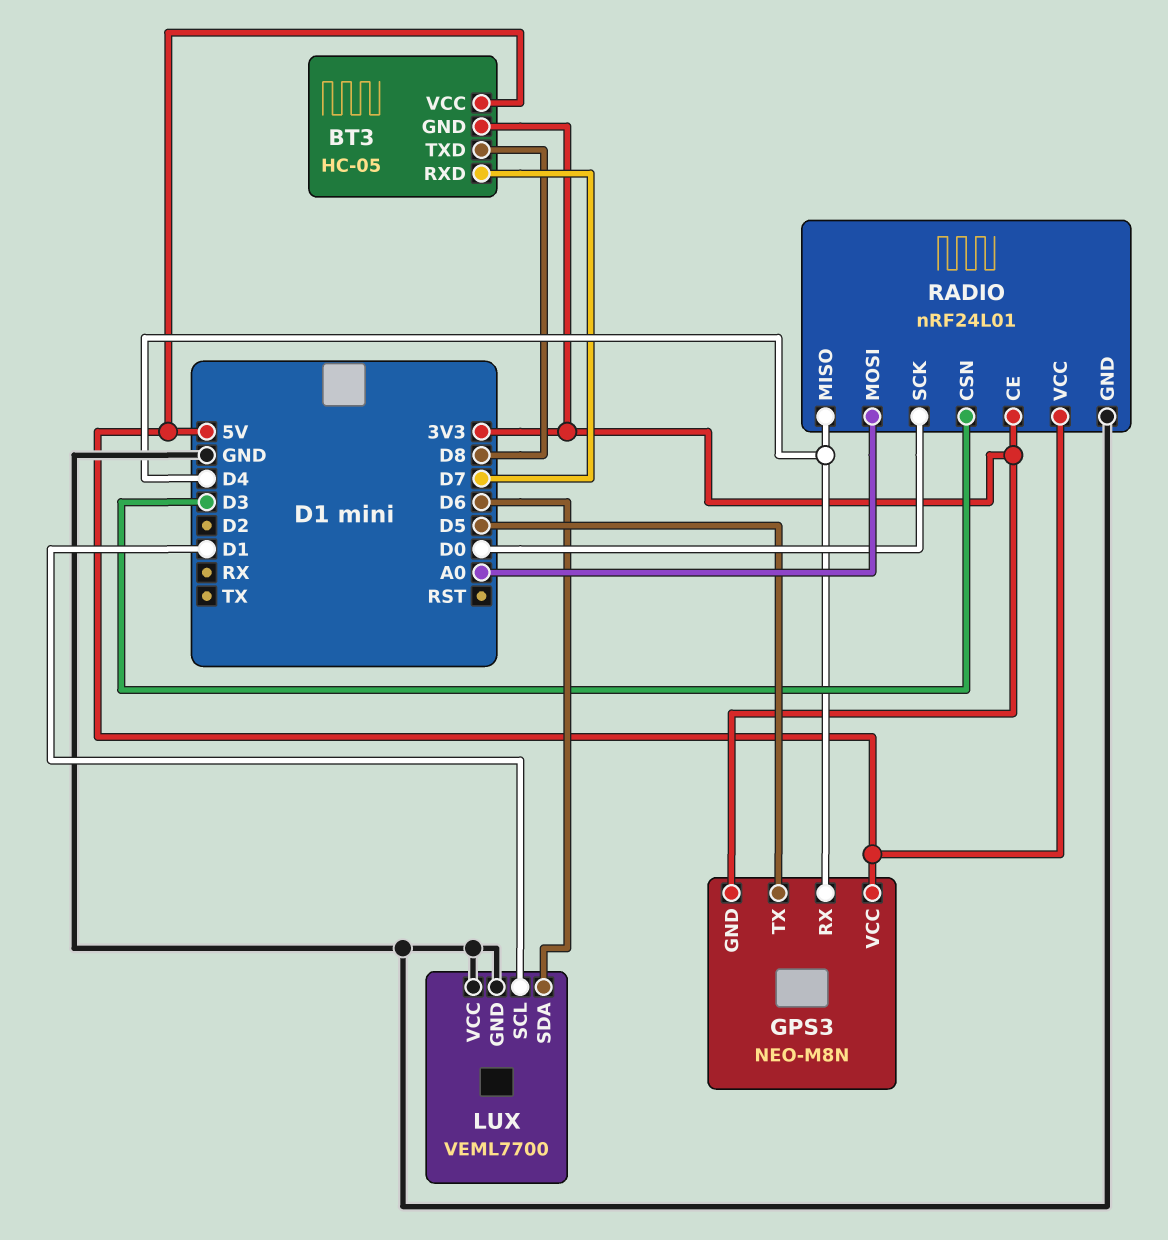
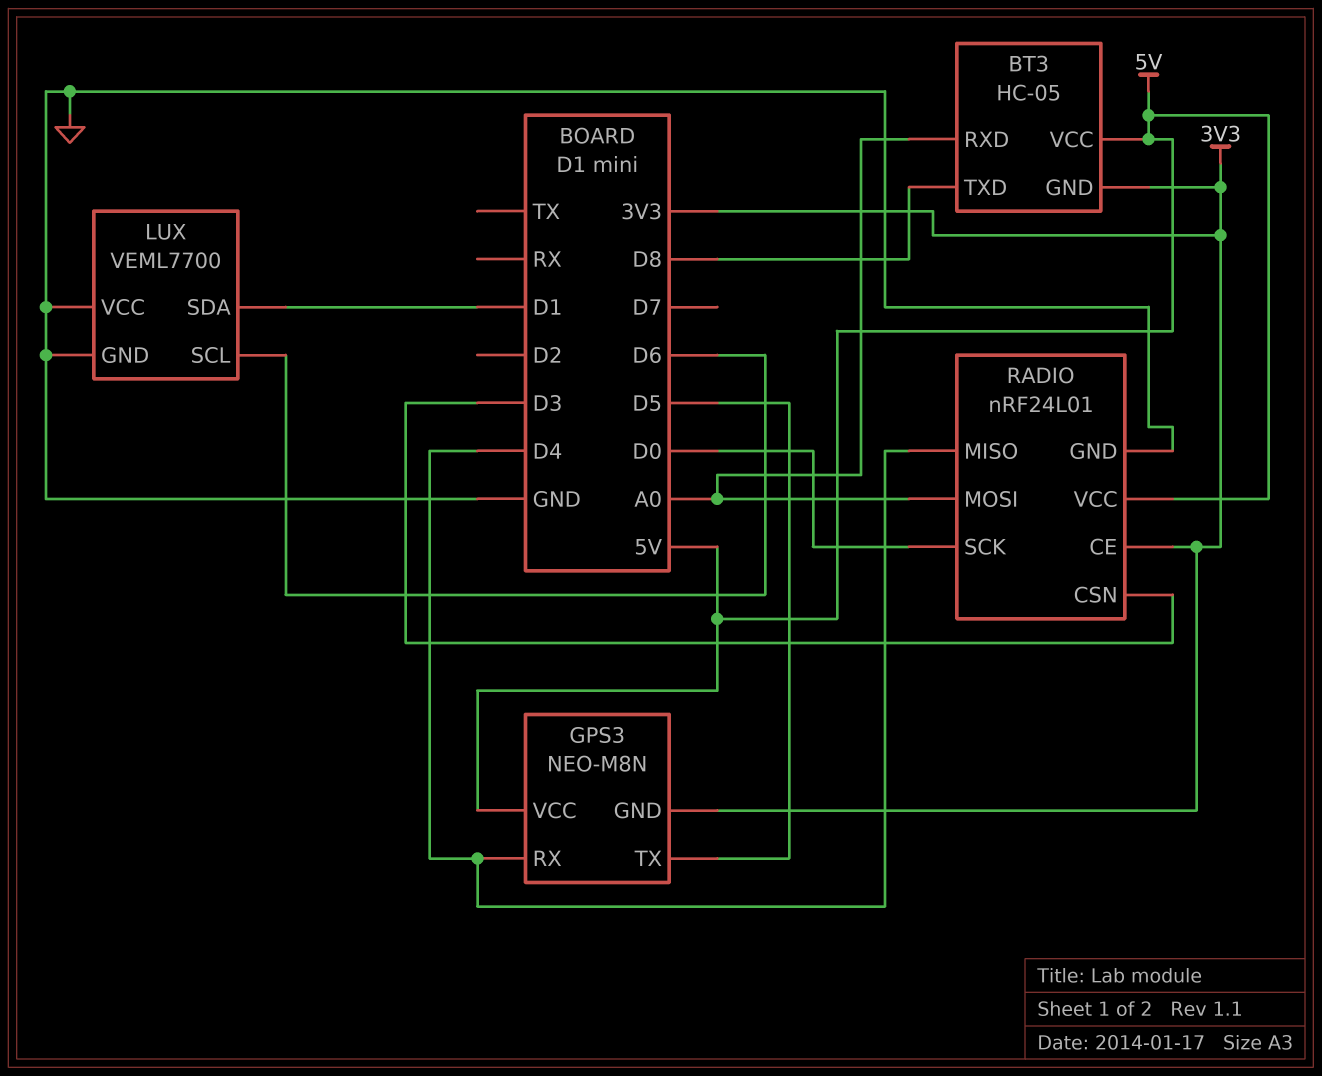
BT3 pin RXD: D7 -> A0
LUX pin SCL: D1 -> D6
LUX pin SDA: D6 -> D1

